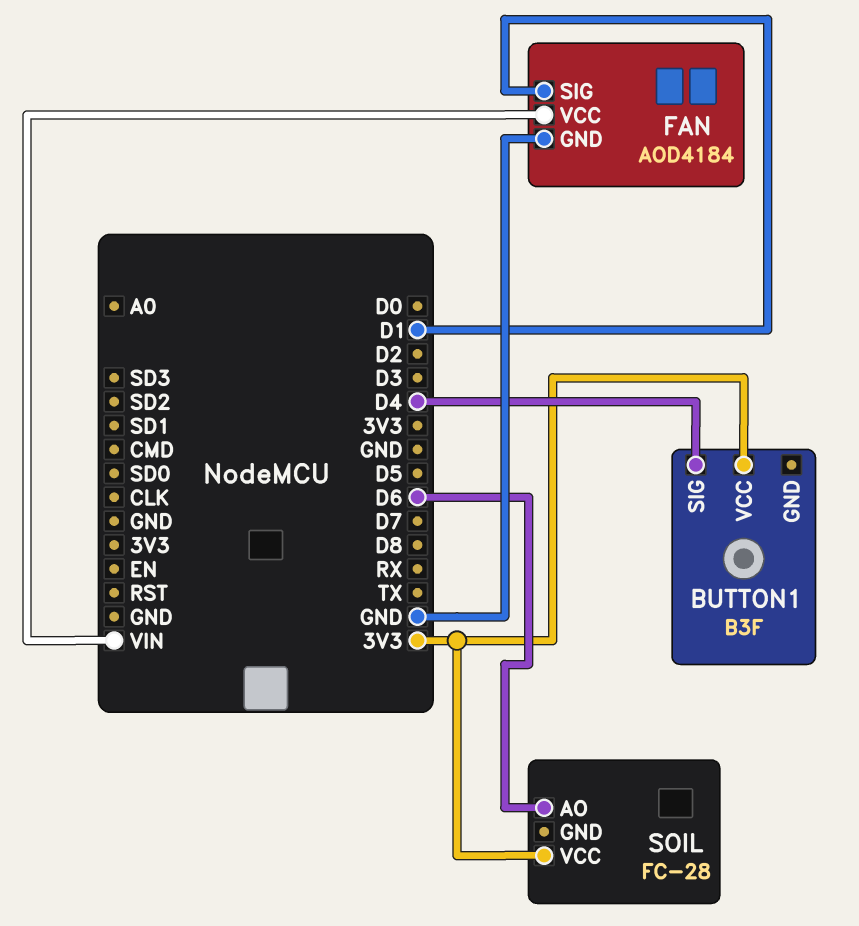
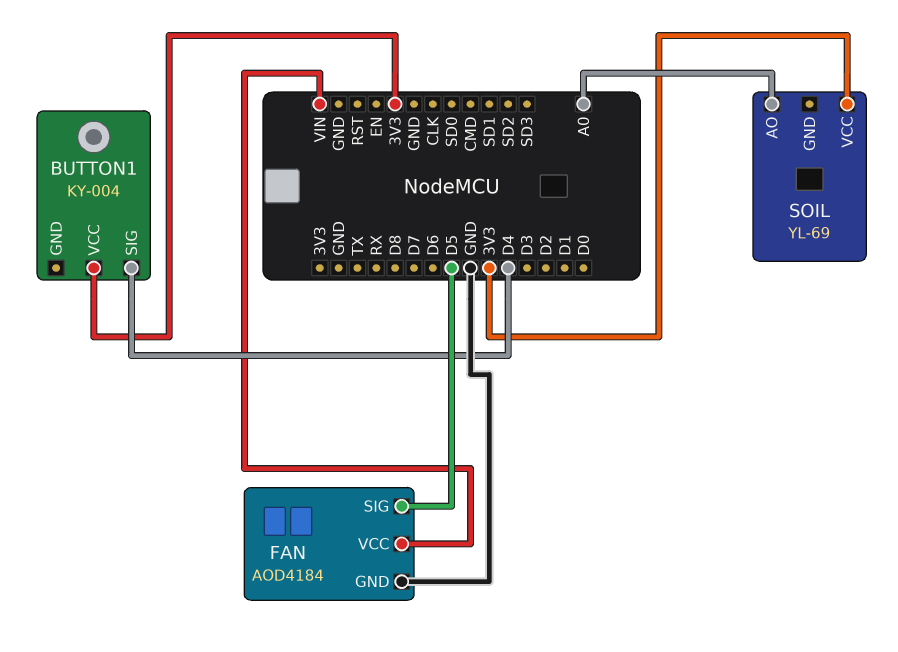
BUTTON1: B3F -> KY-004
FAN pin SIG: D1 -> D5
SOIL: FC-28 -> YL-69
SOIL pin AO: D6 -> A0

